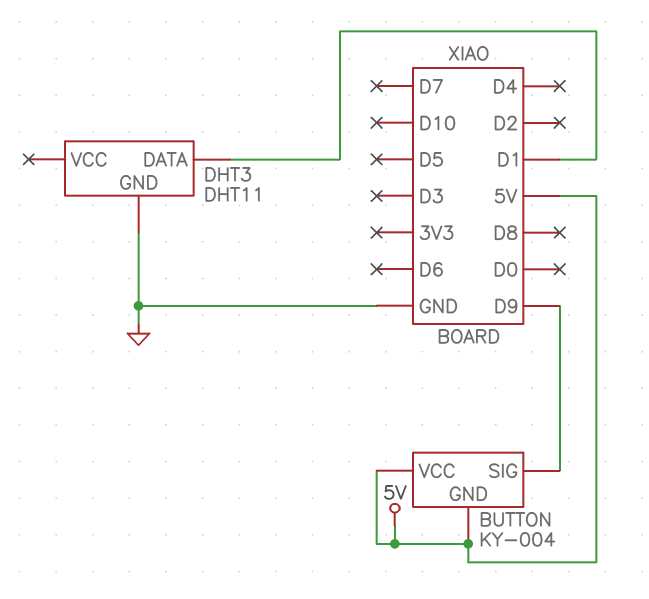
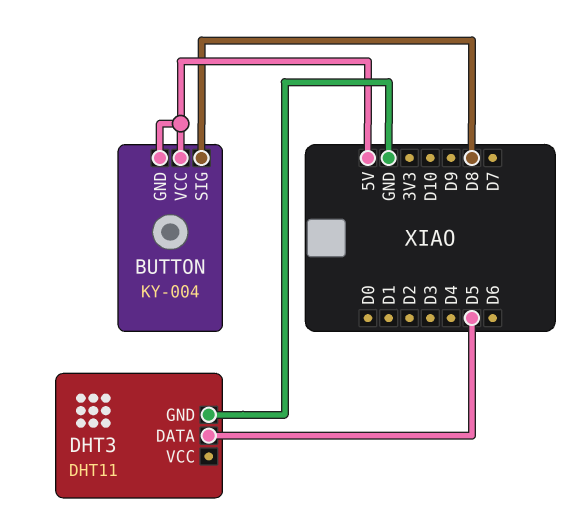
BUTTON pin SIG: D9 -> D8
DHT3 pin DATA: D1 -> D5

